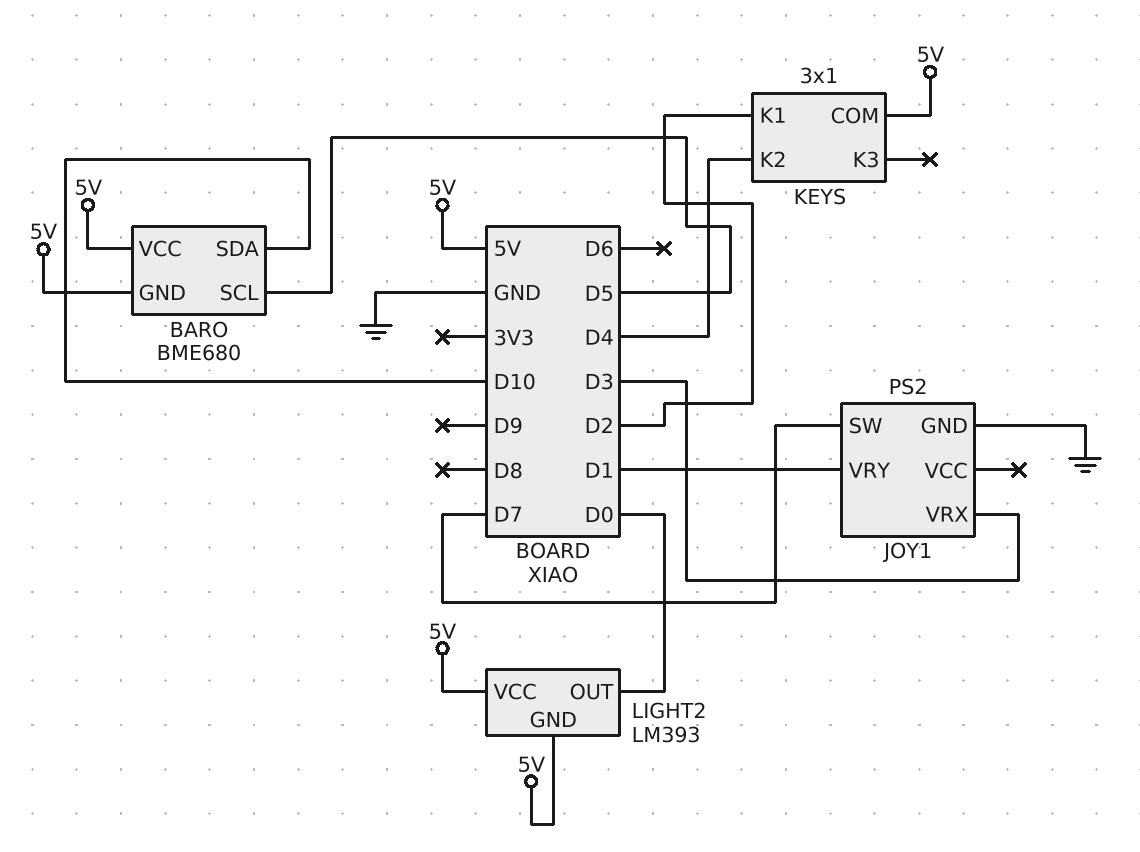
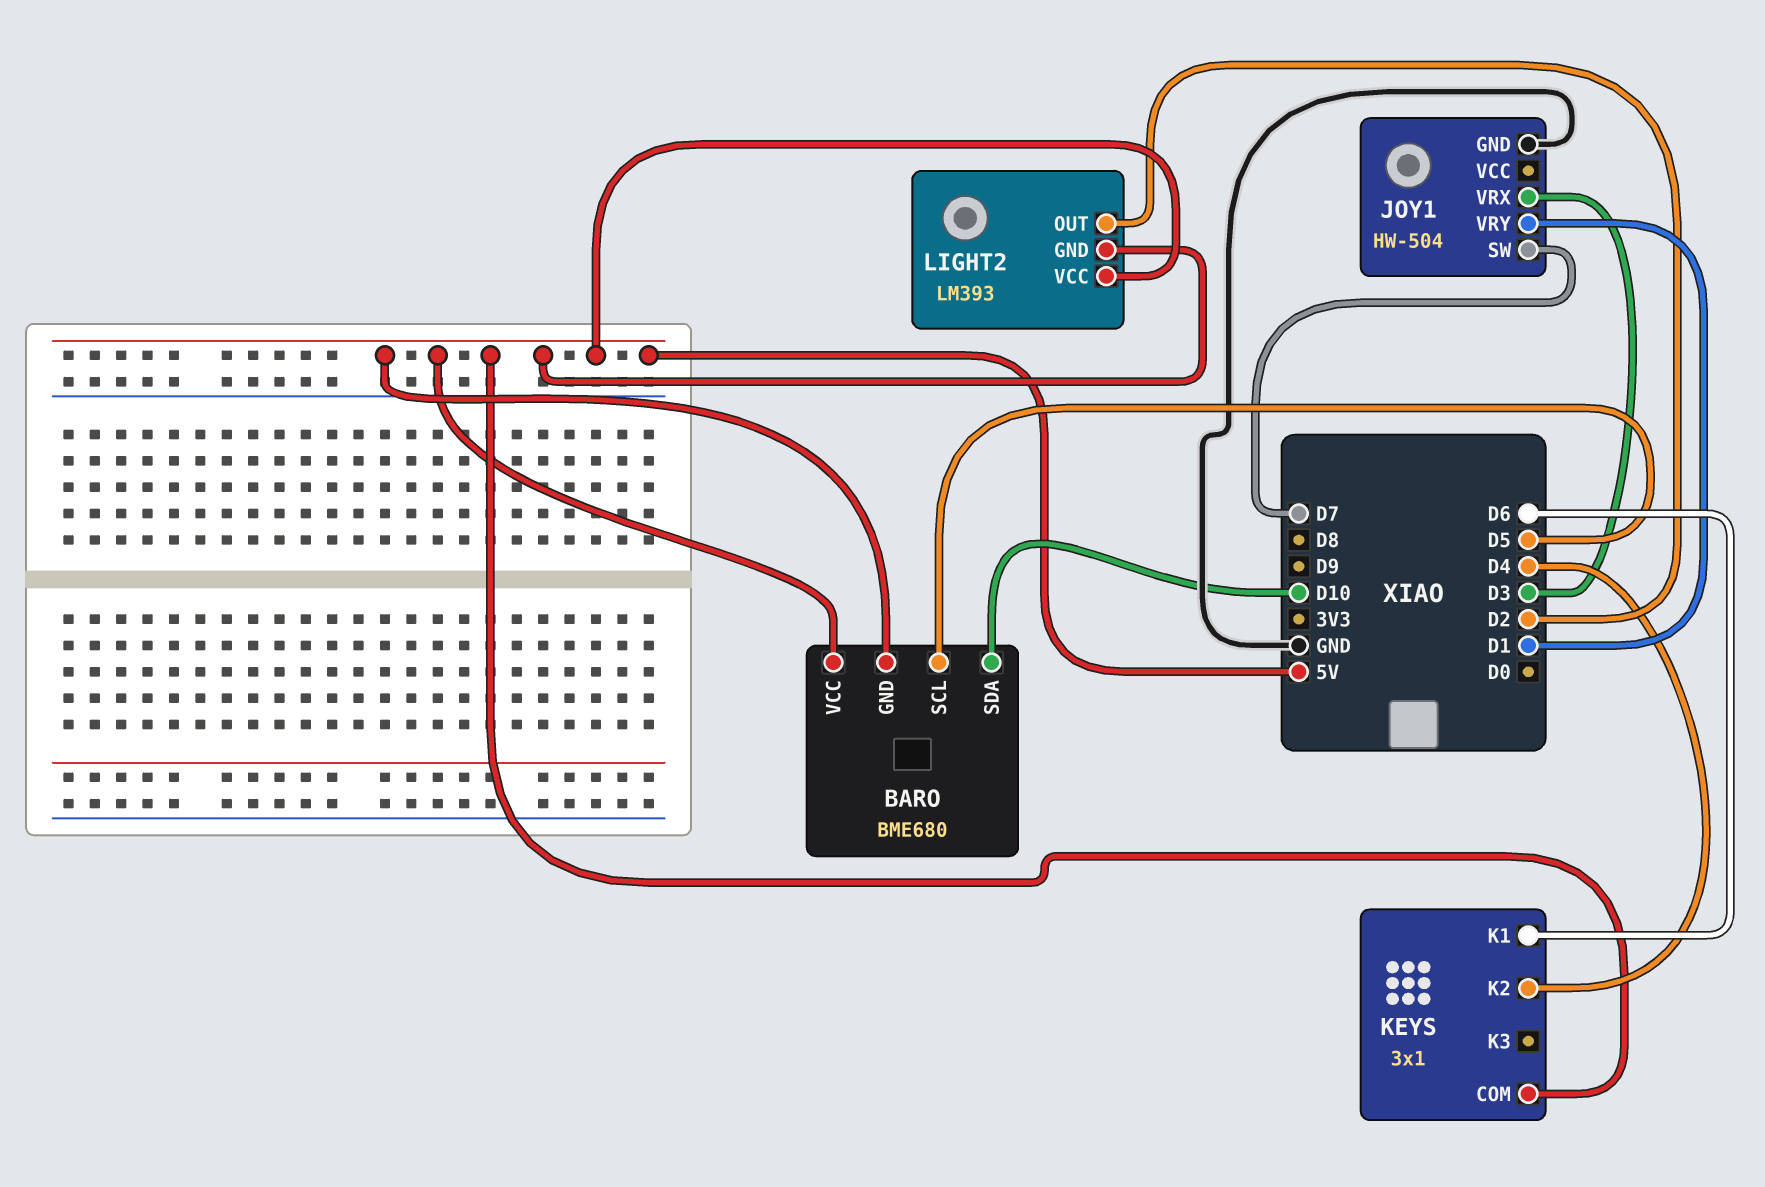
JOY1: PS2 -> HW-504
KEYS pin K1: D2 -> D6
LIGHT2 pin OUT: D0 -> D2

